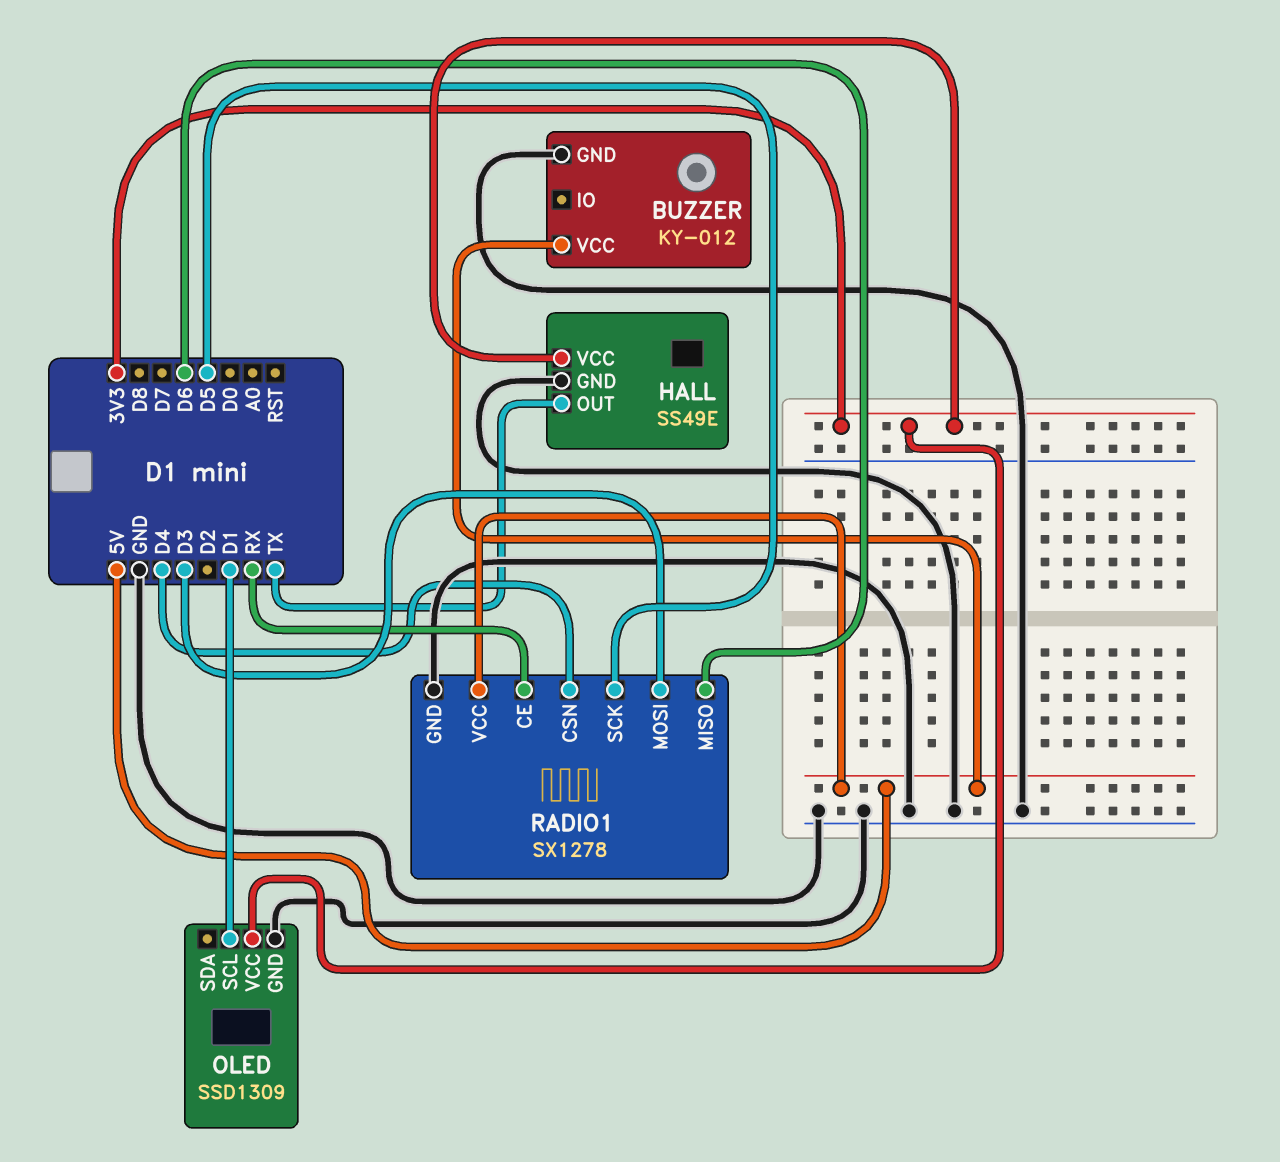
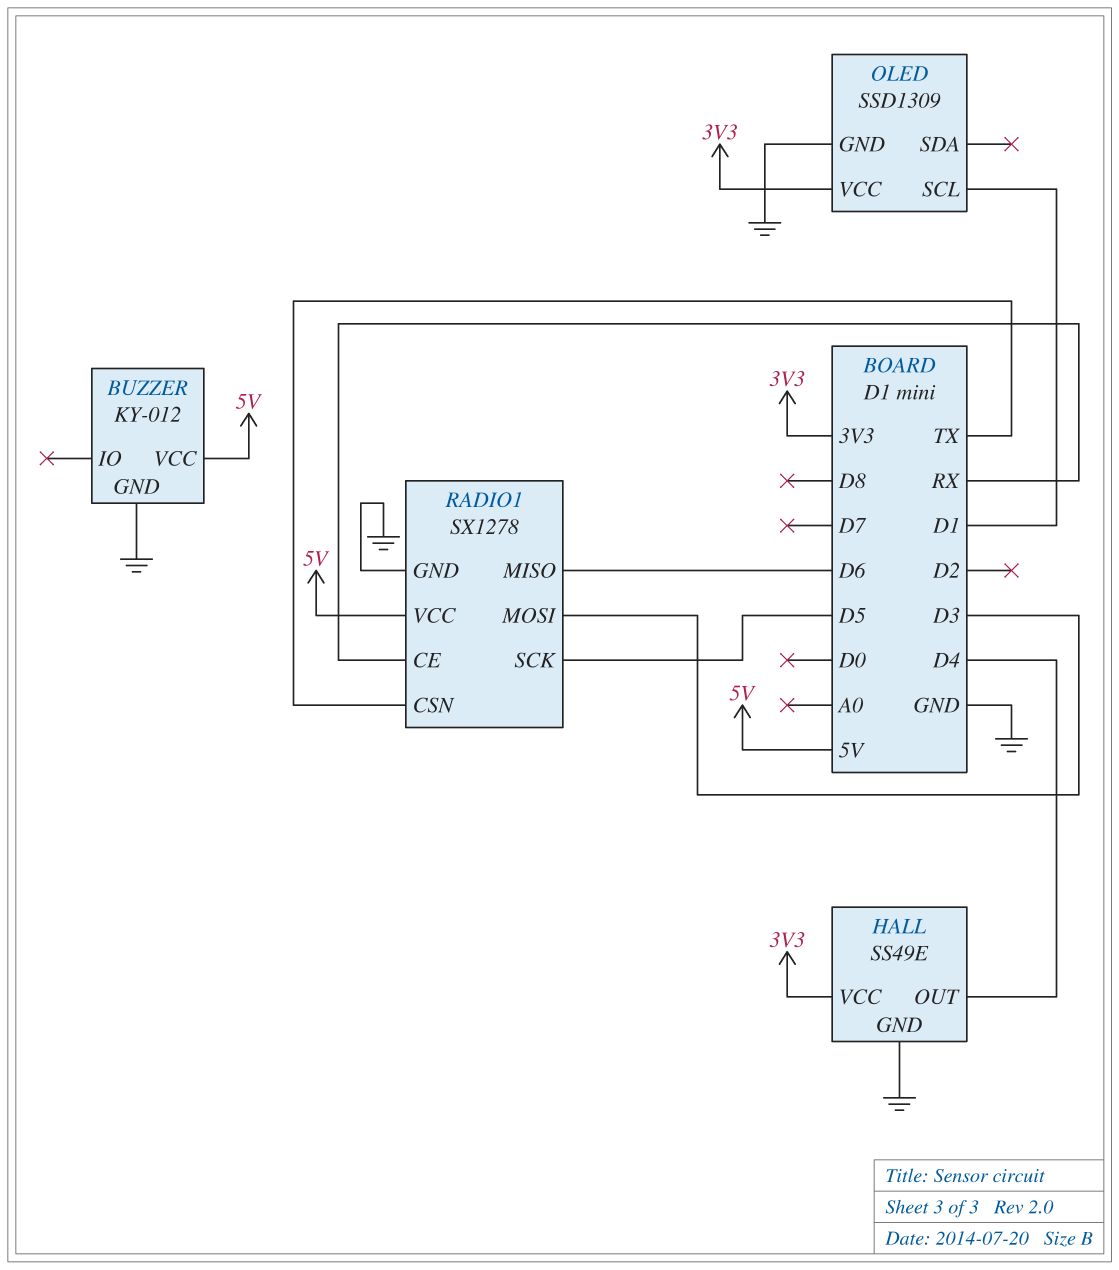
HALL pin OUT: TX -> D4
RADIO1 pin CSN: D4 -> TX

